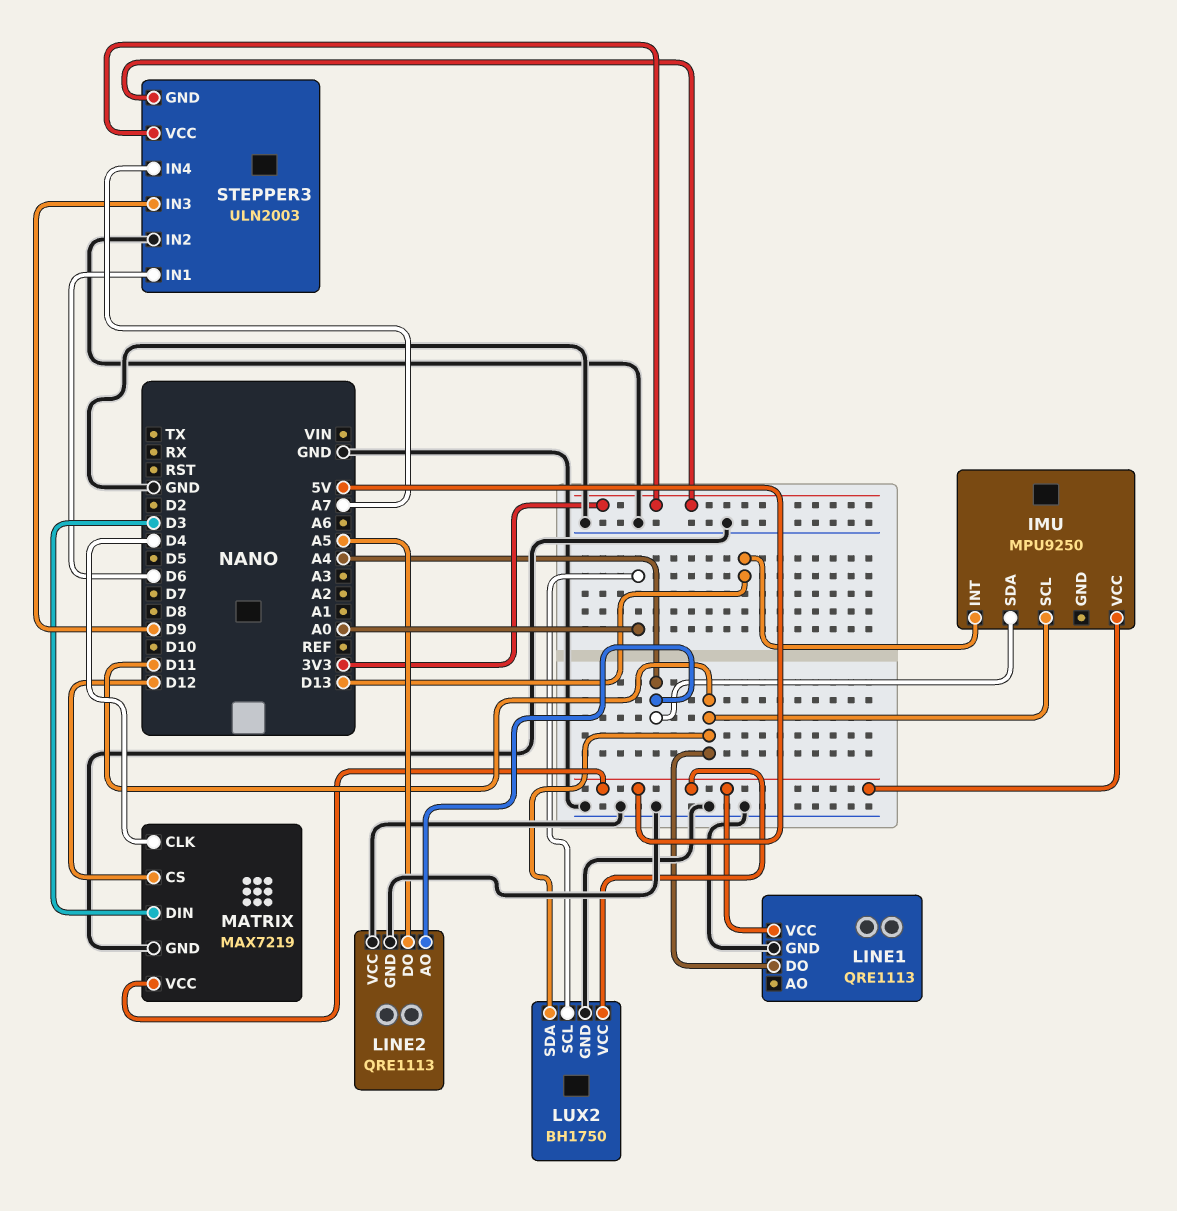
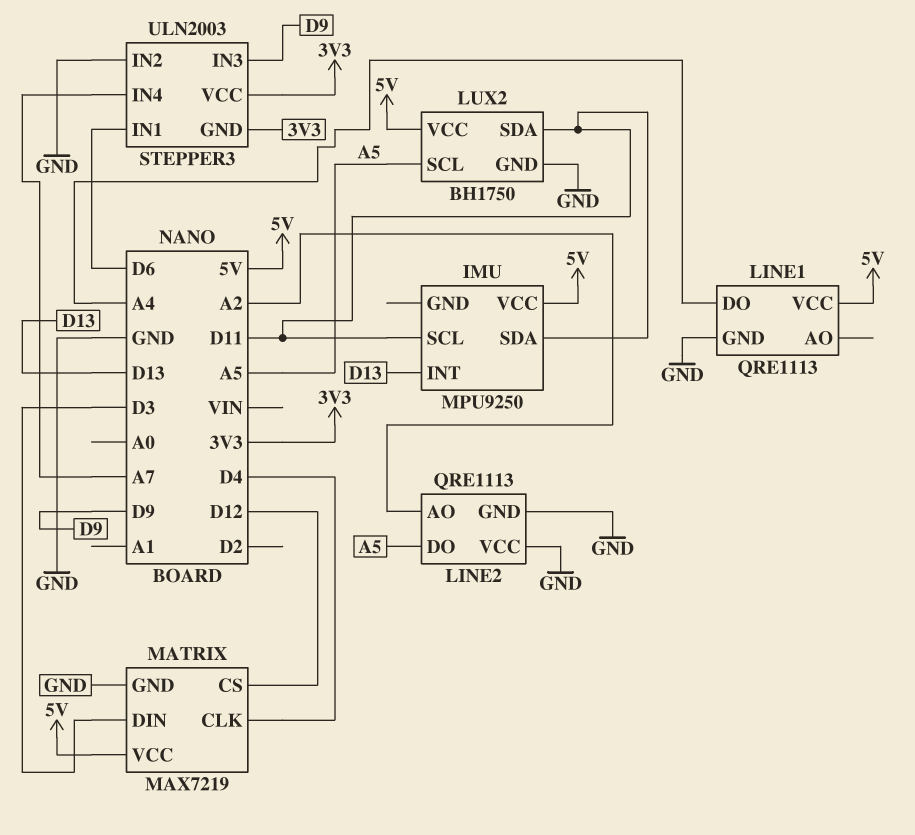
IMU pin SDA: A4 -> D11
LINE1 pin DO: D11 -> A4
LINE2 pin AO: A4 -> A2
LUX2 pin SCL: A0 -> A5

